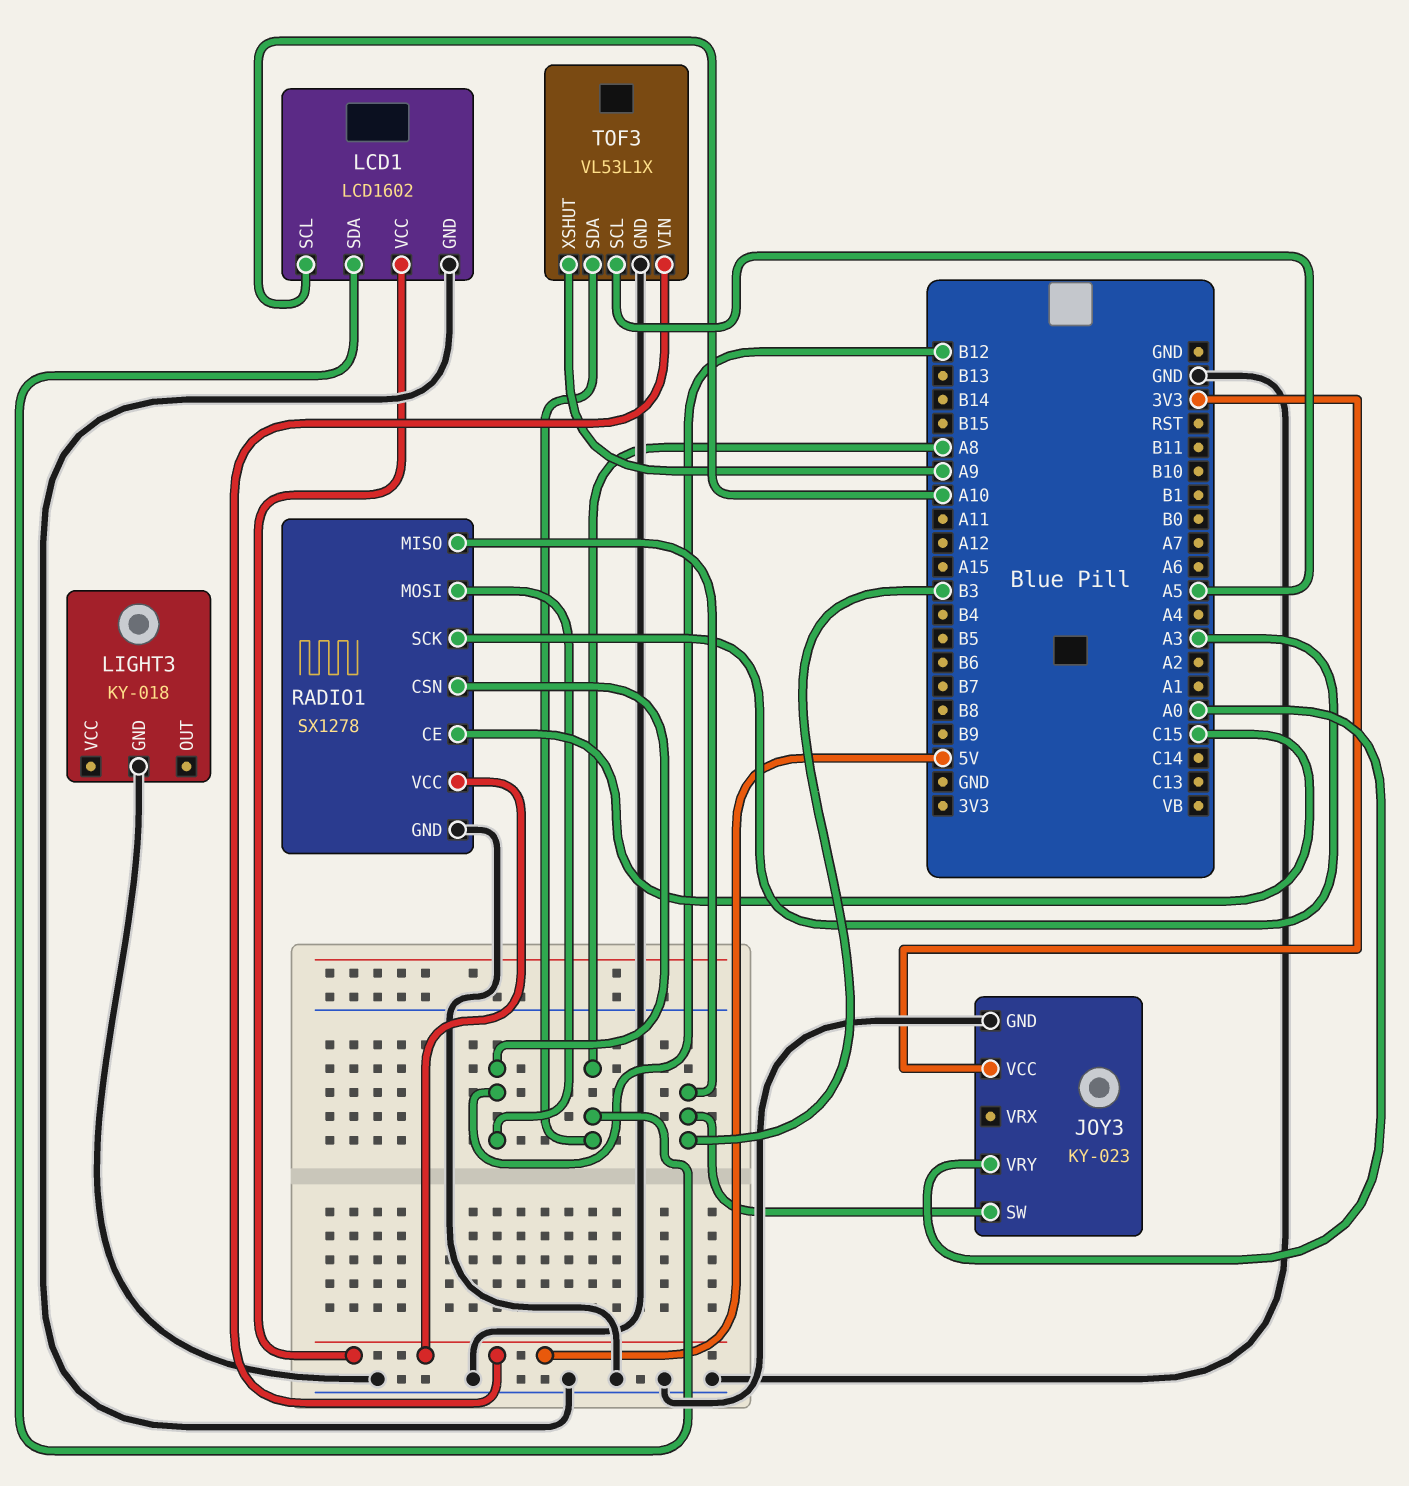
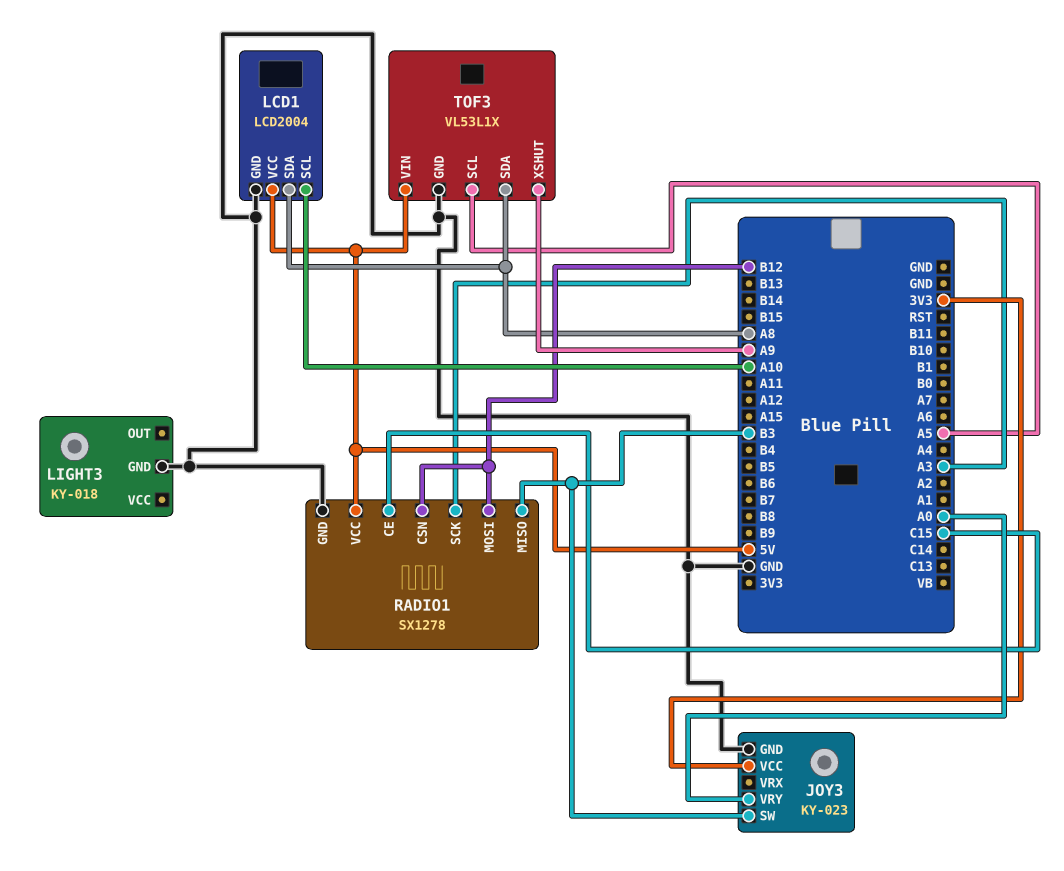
LCD1: LCD1602 -> LCD2004

